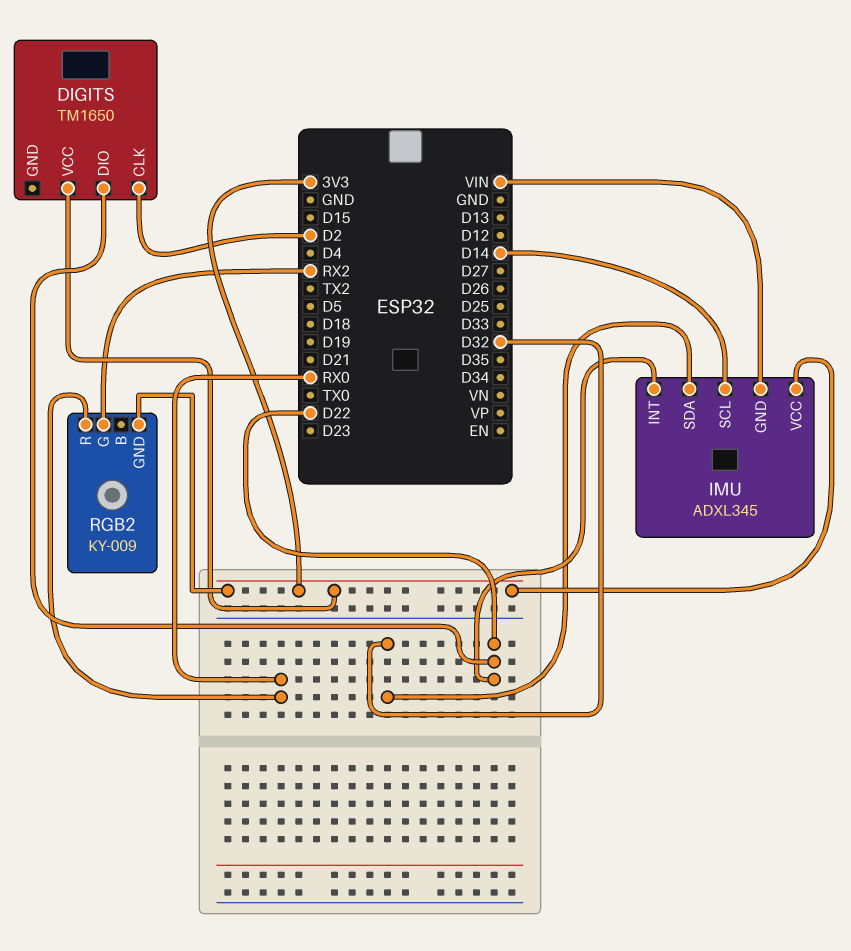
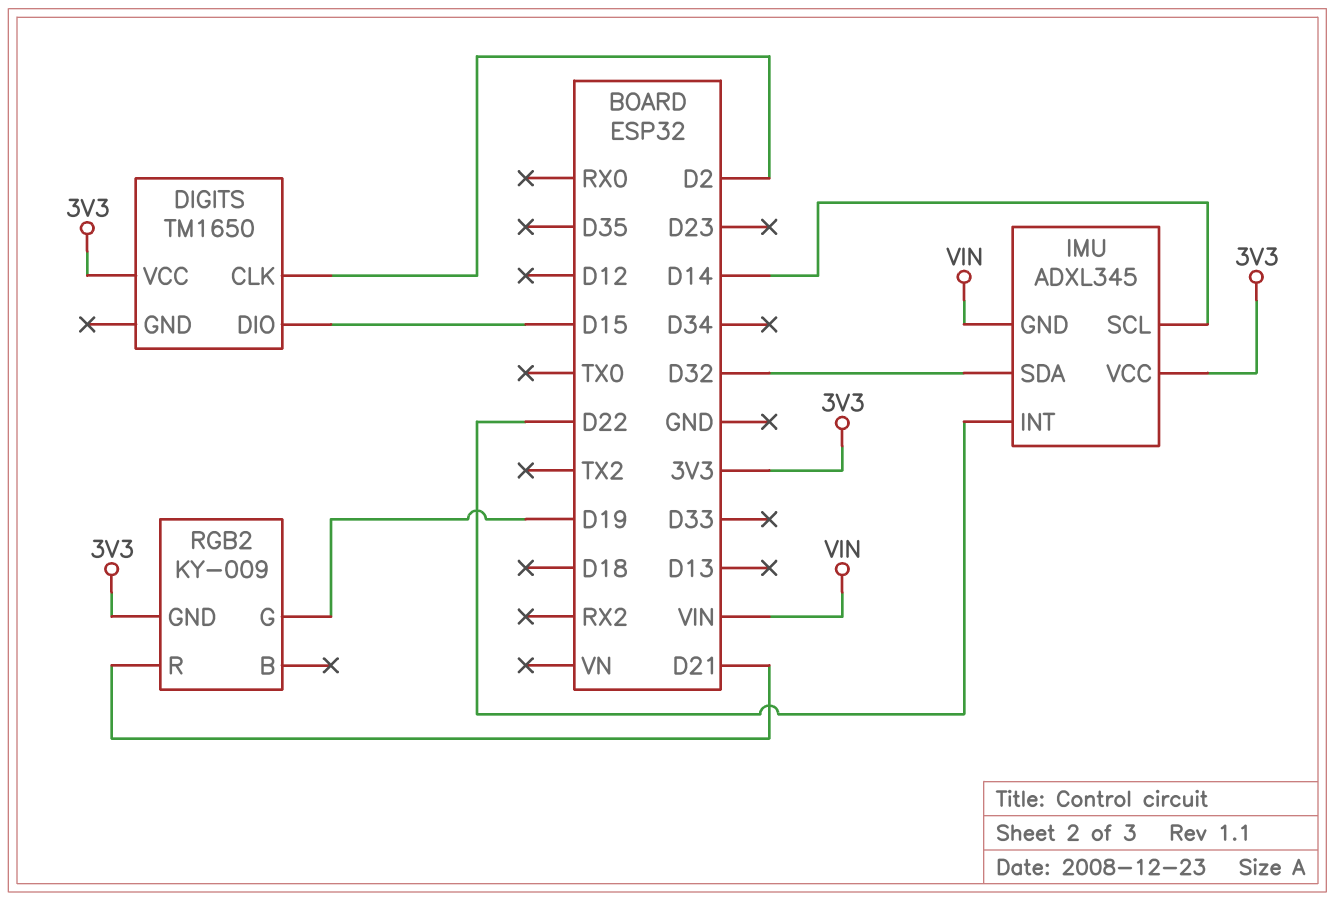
DIGITS pin DIO: D22 -> D15
RGB2 pin G: RX2 -> D19
RGB2 pin R: RX0 -> D21

